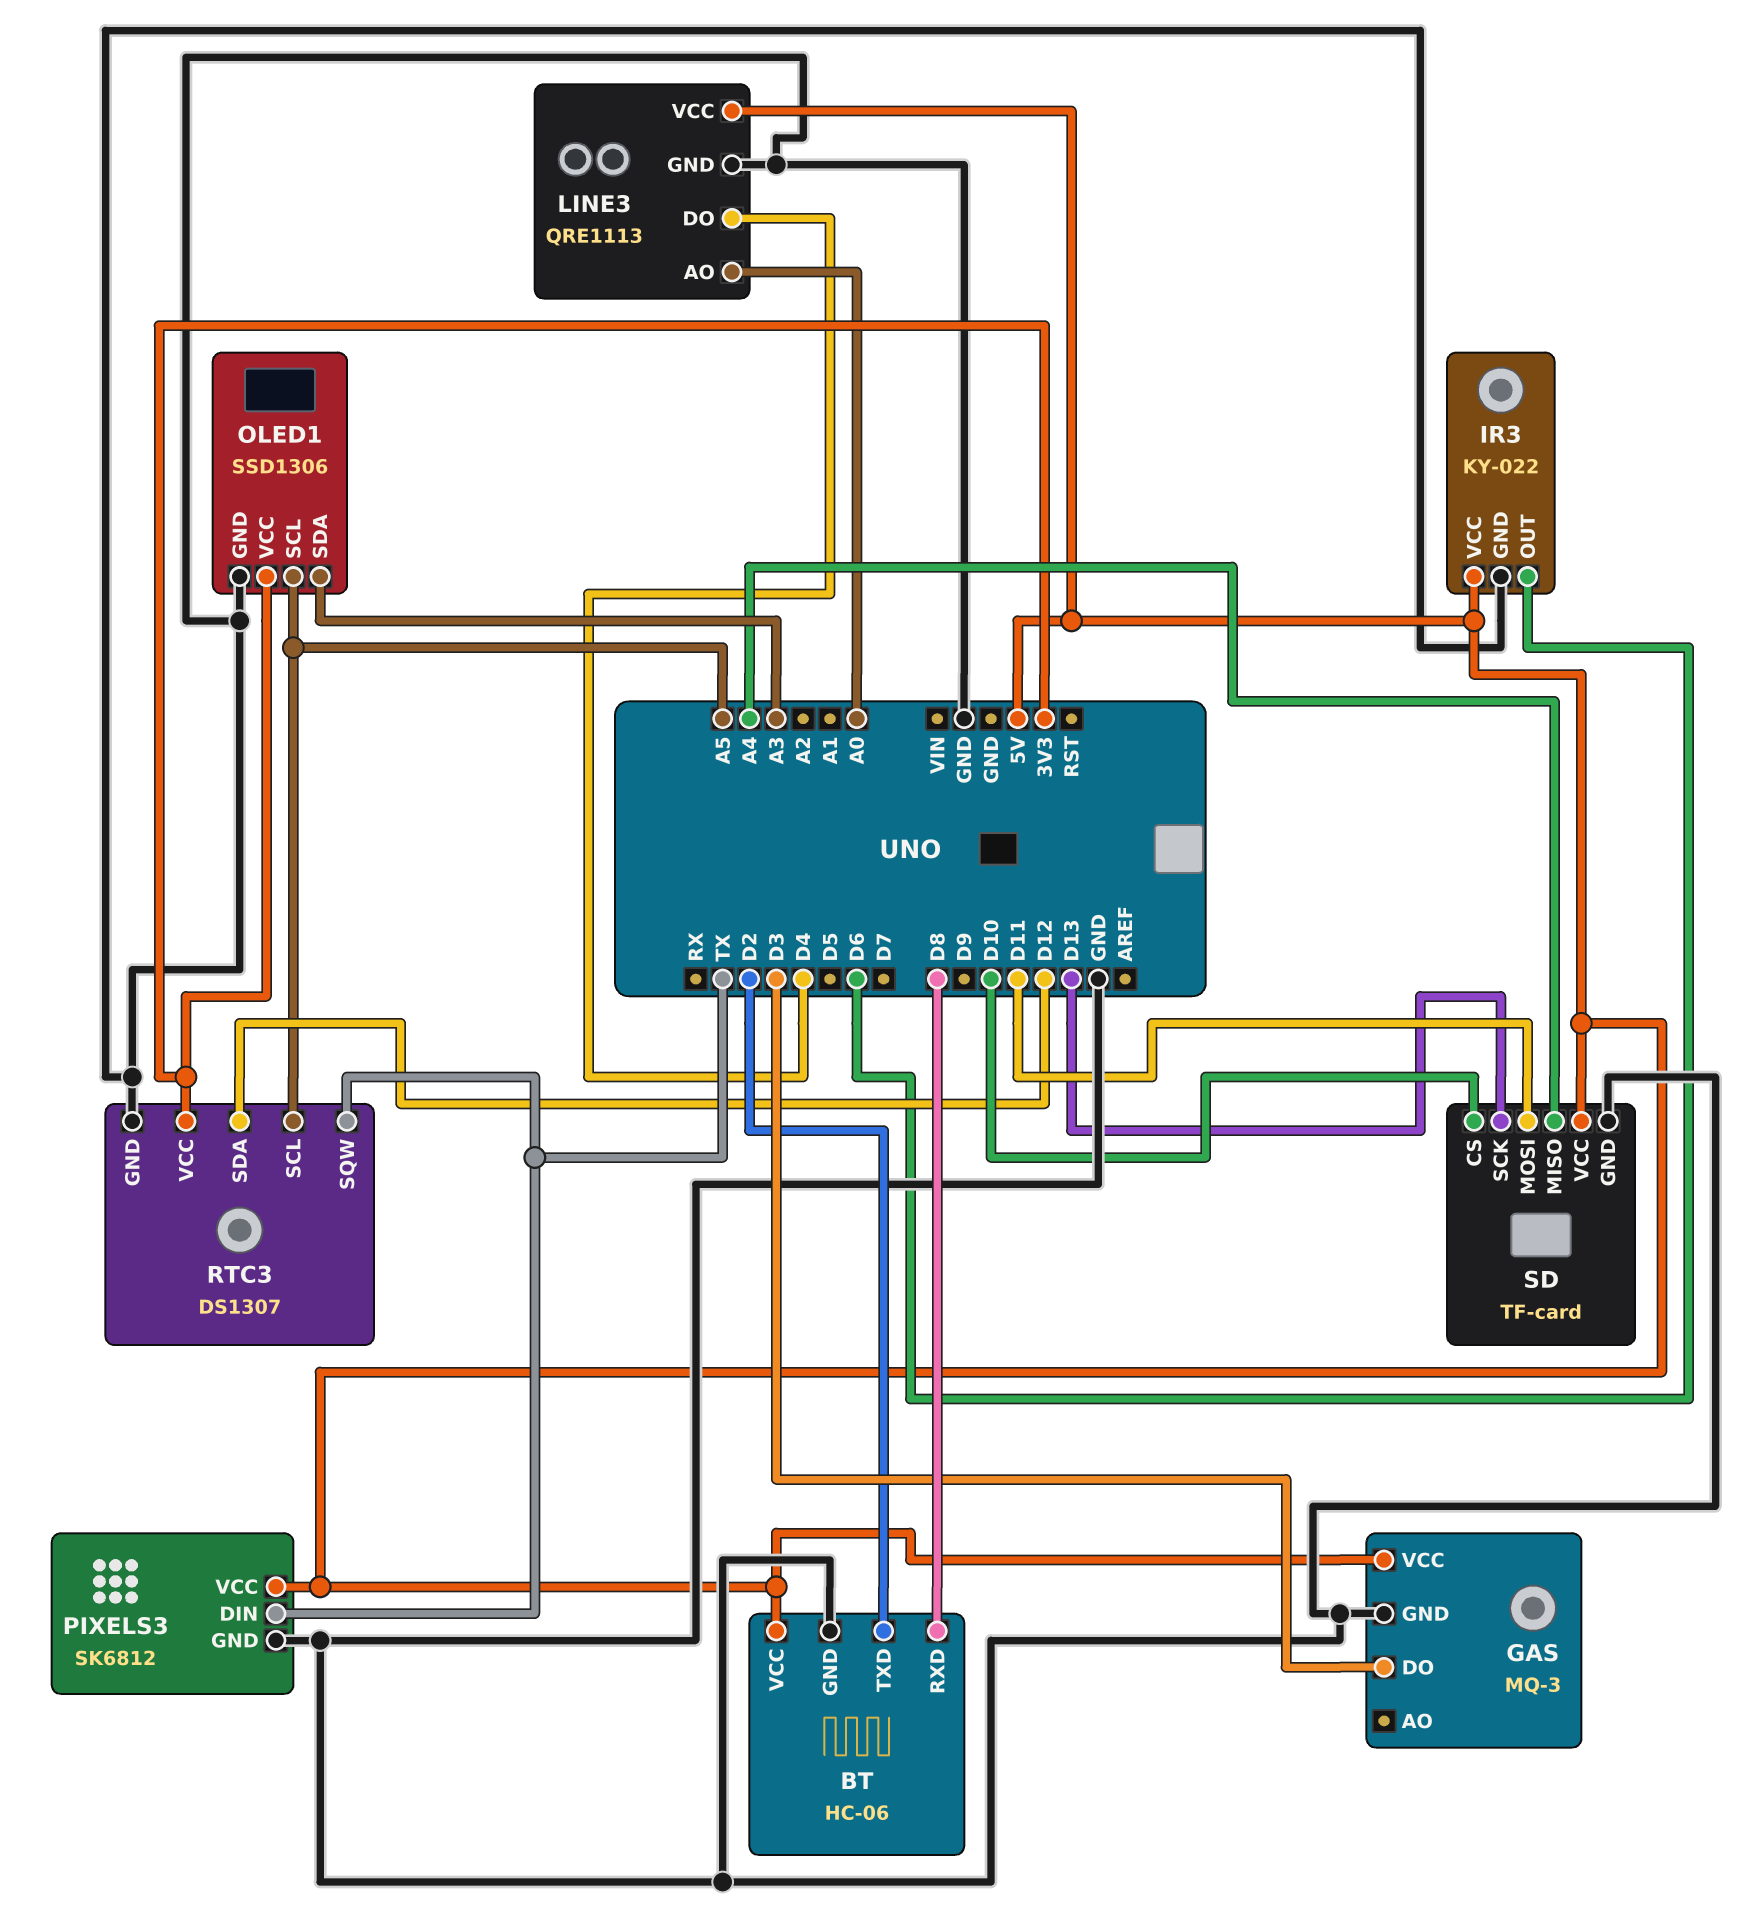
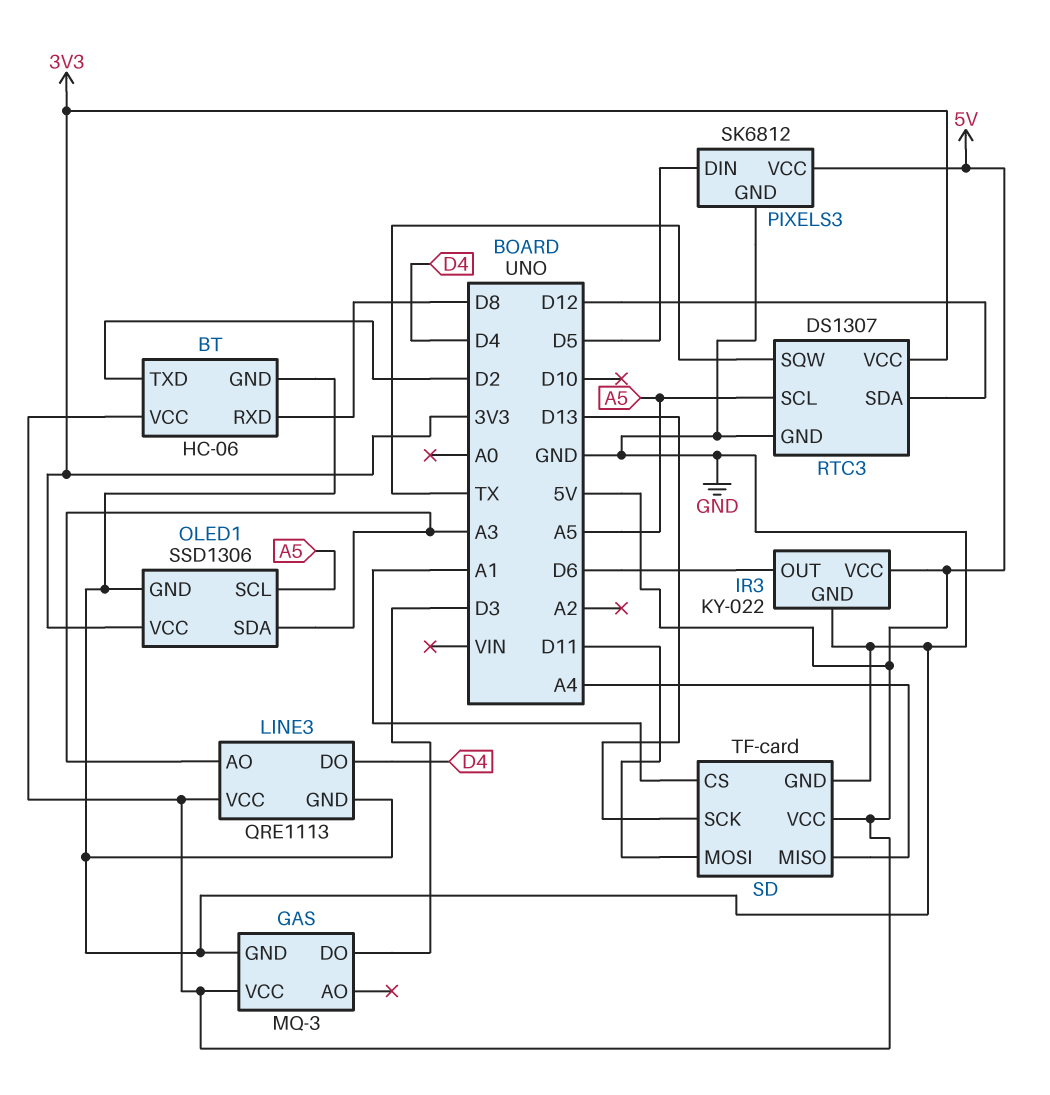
LINE3 pin AO: A0 -> A3
PIXELS3 pin DIN: TX -> D5
SD pin CS: D10 -> A1

